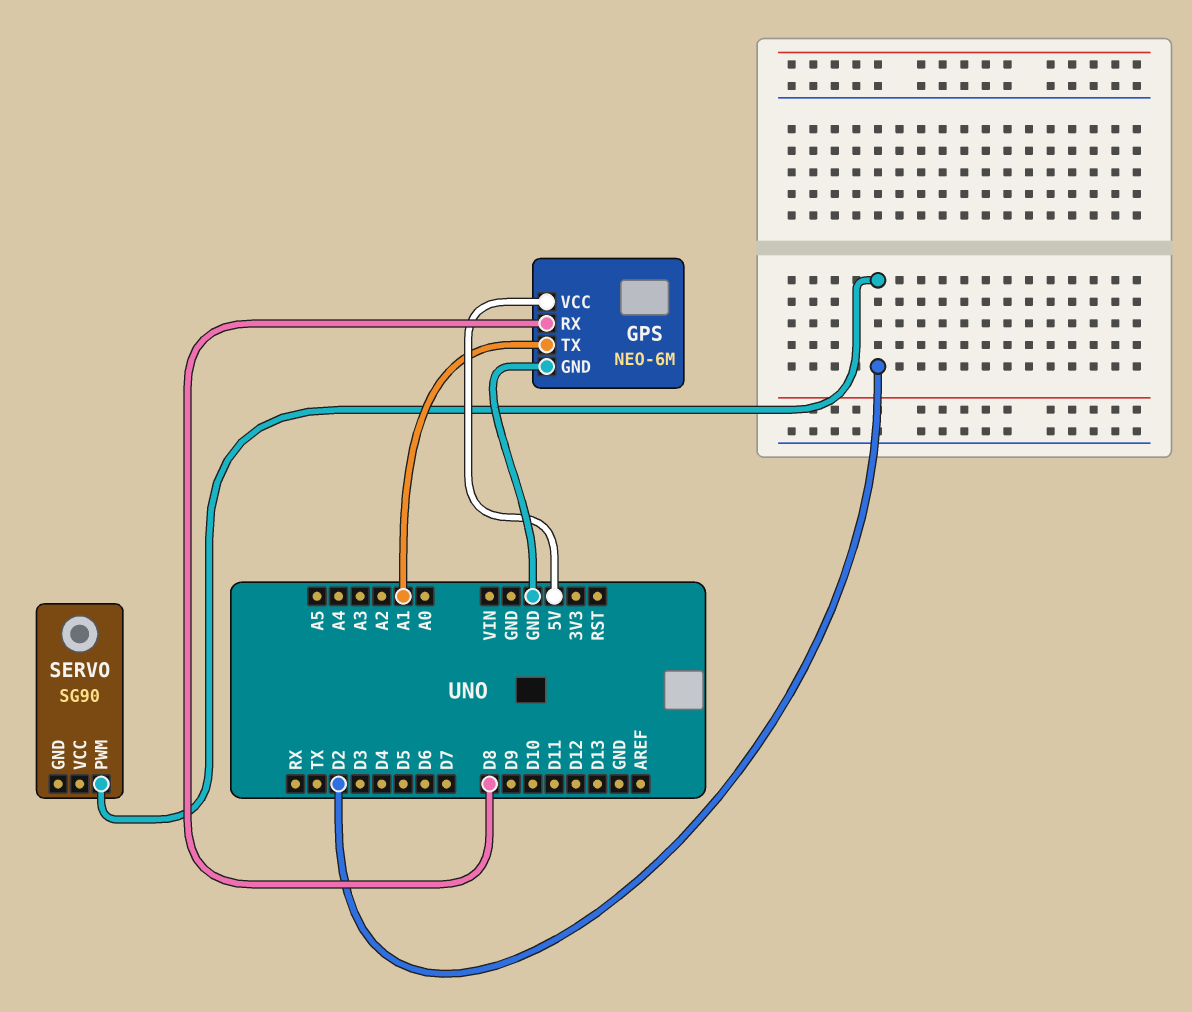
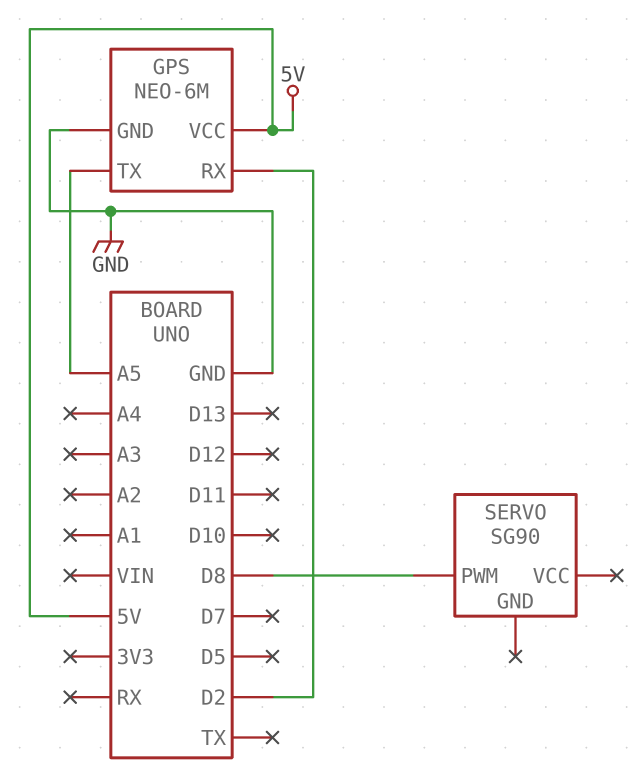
GPS pin RX: D8 -> D2
GPS pin TX: A1 -> A5
SERVO pin PWM: D2 -> D8

